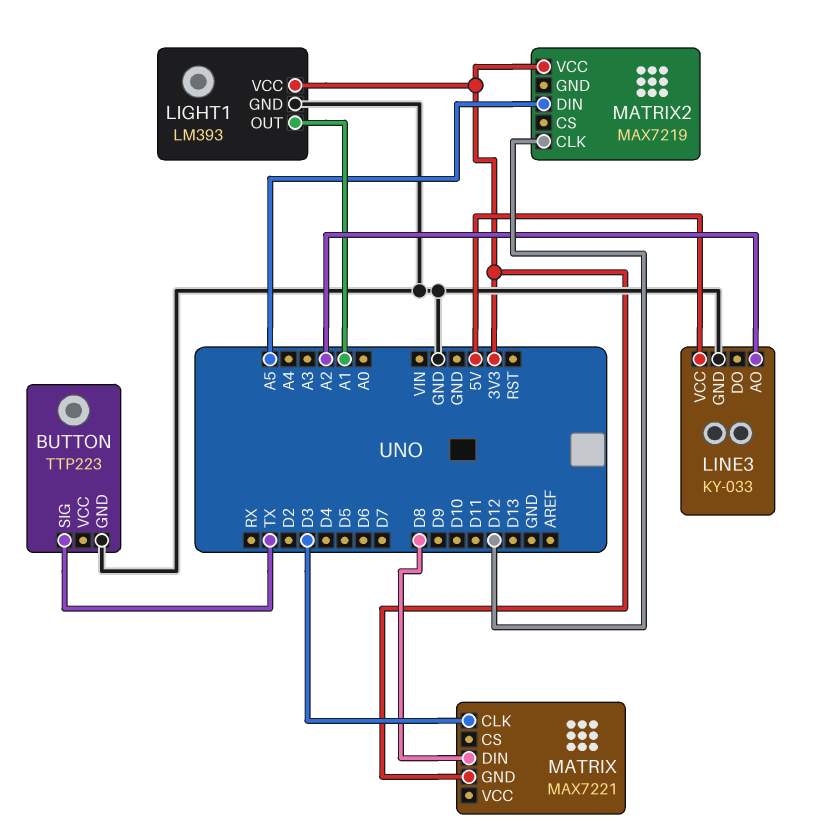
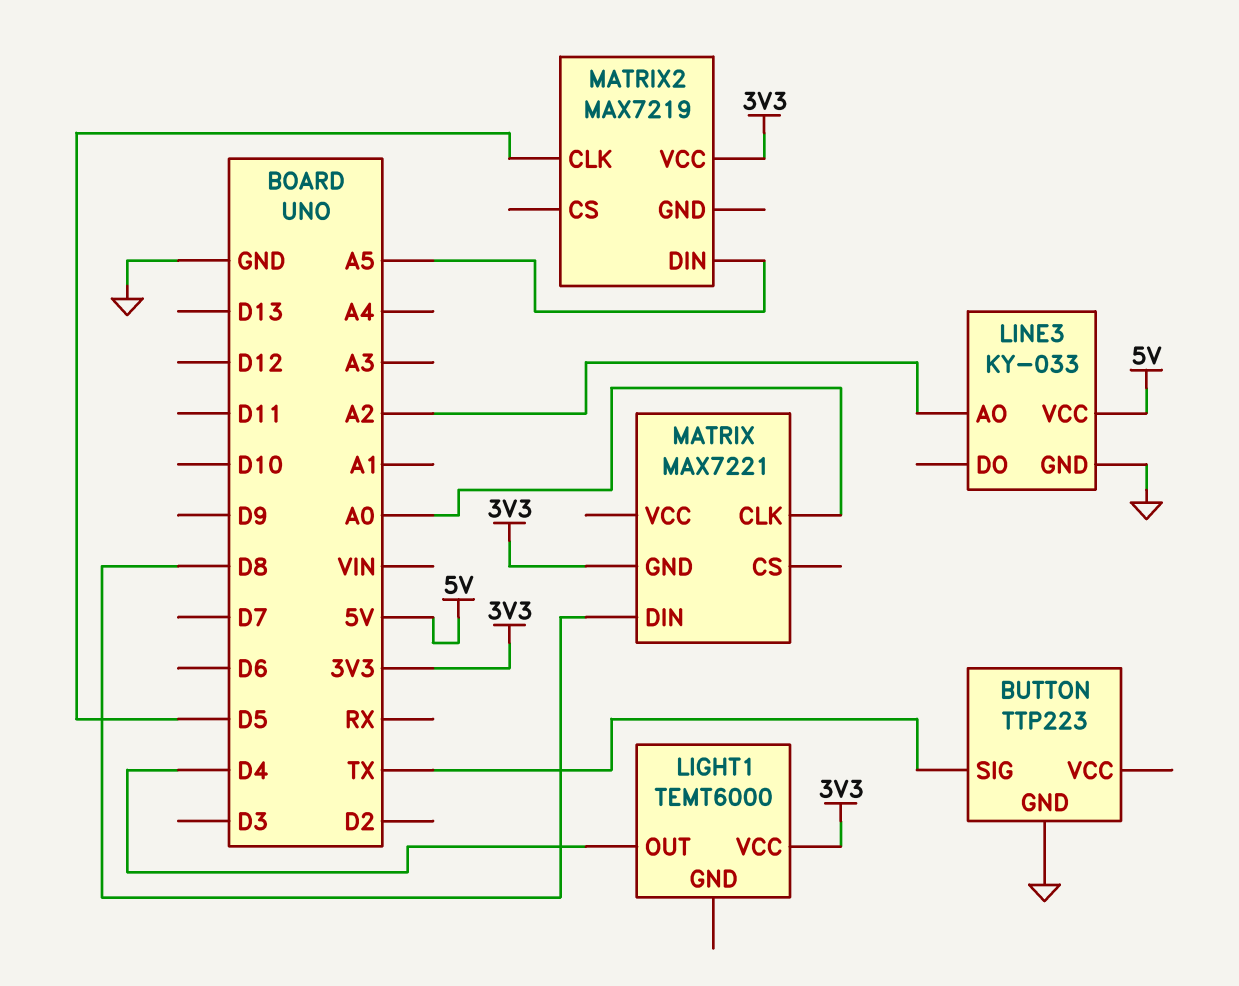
LIGHT1: LM393 -> TEMT6000
LIGHT1 pin GND: GND -> none
LIGHT1 pin OUT: A1 -> D4
MATRIX pin CLK: D3 -> A0
MATRIX2 pin CLK: D12 -> D5

